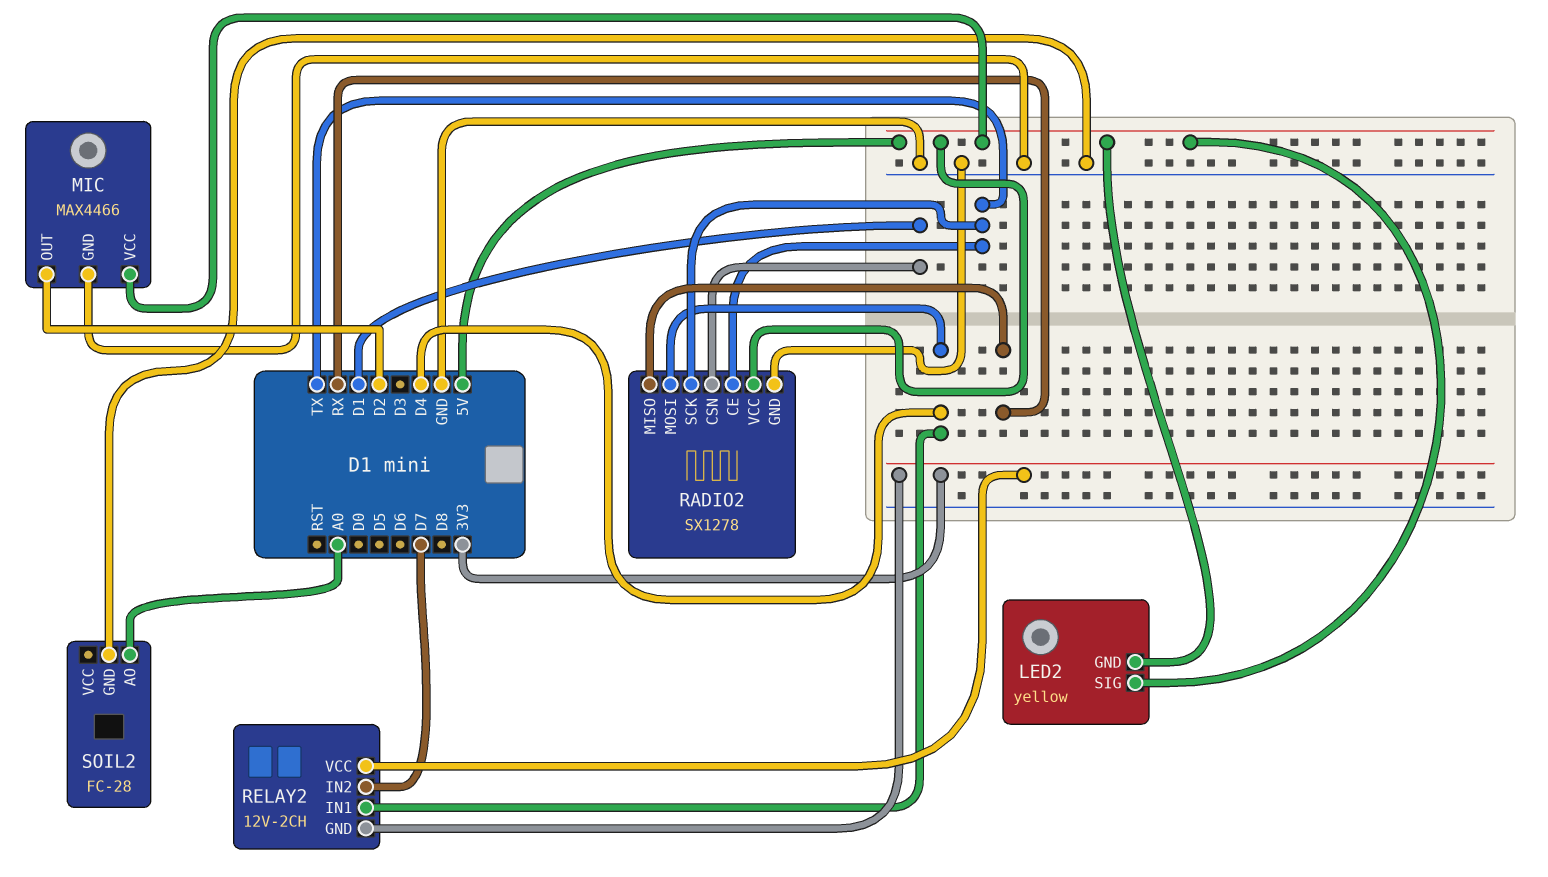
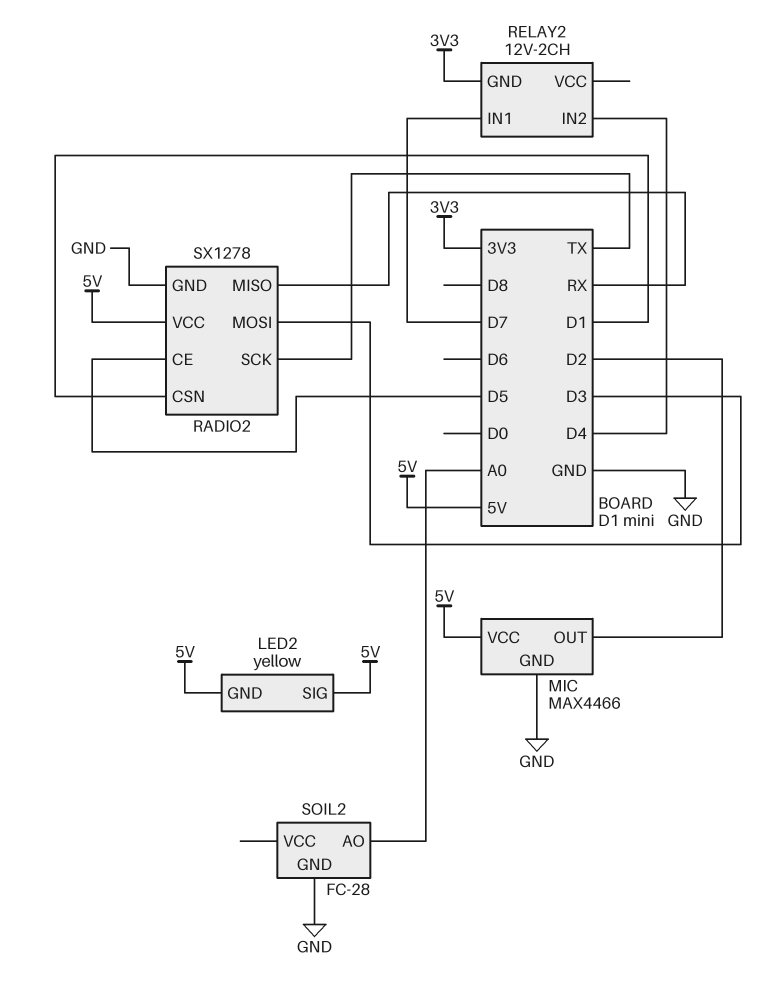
RADIO2 pin CE: TX -> D5
RADIO2 pin MOSI: D4 -> D3
RELAY2 pin IN1: D4 -> D7
RELAY2 pin IN2: D7 -> D4
RELAY2 pin VCC: 3V3 -> none

